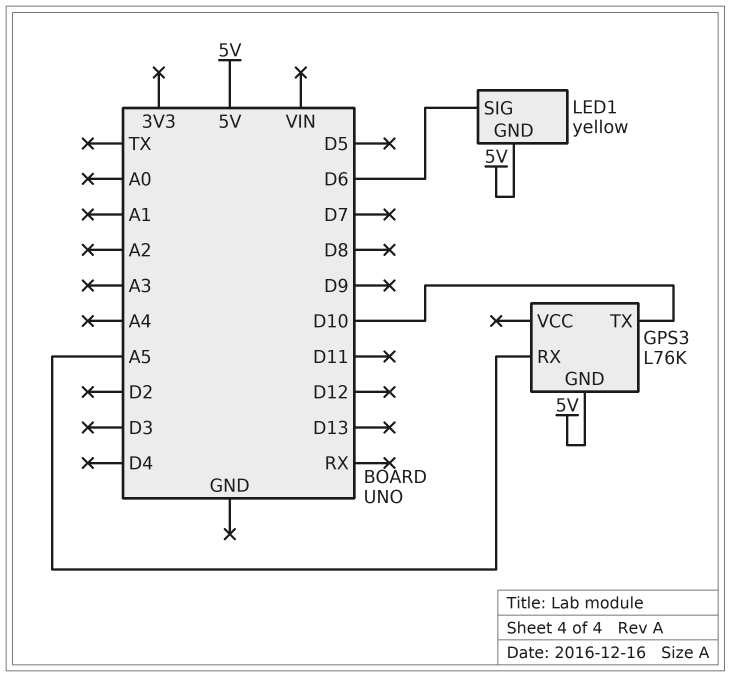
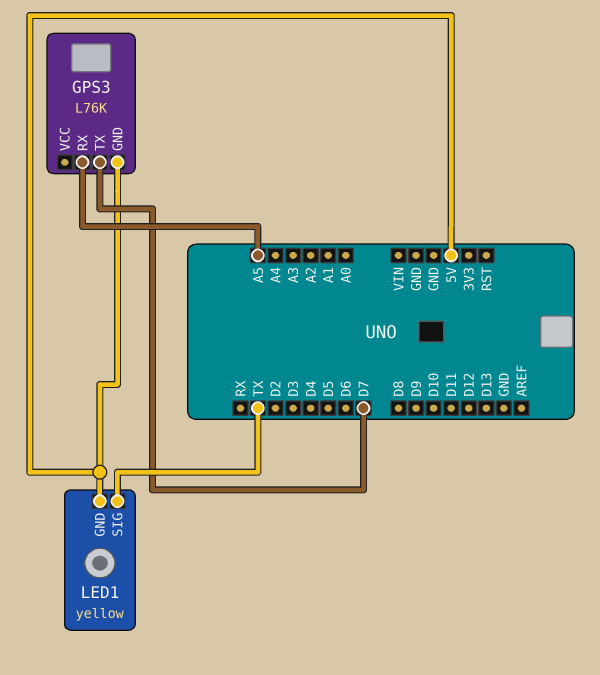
GPS3 pin TX: D10 -> D7
LED1 pin SIG: D6 -> TX

